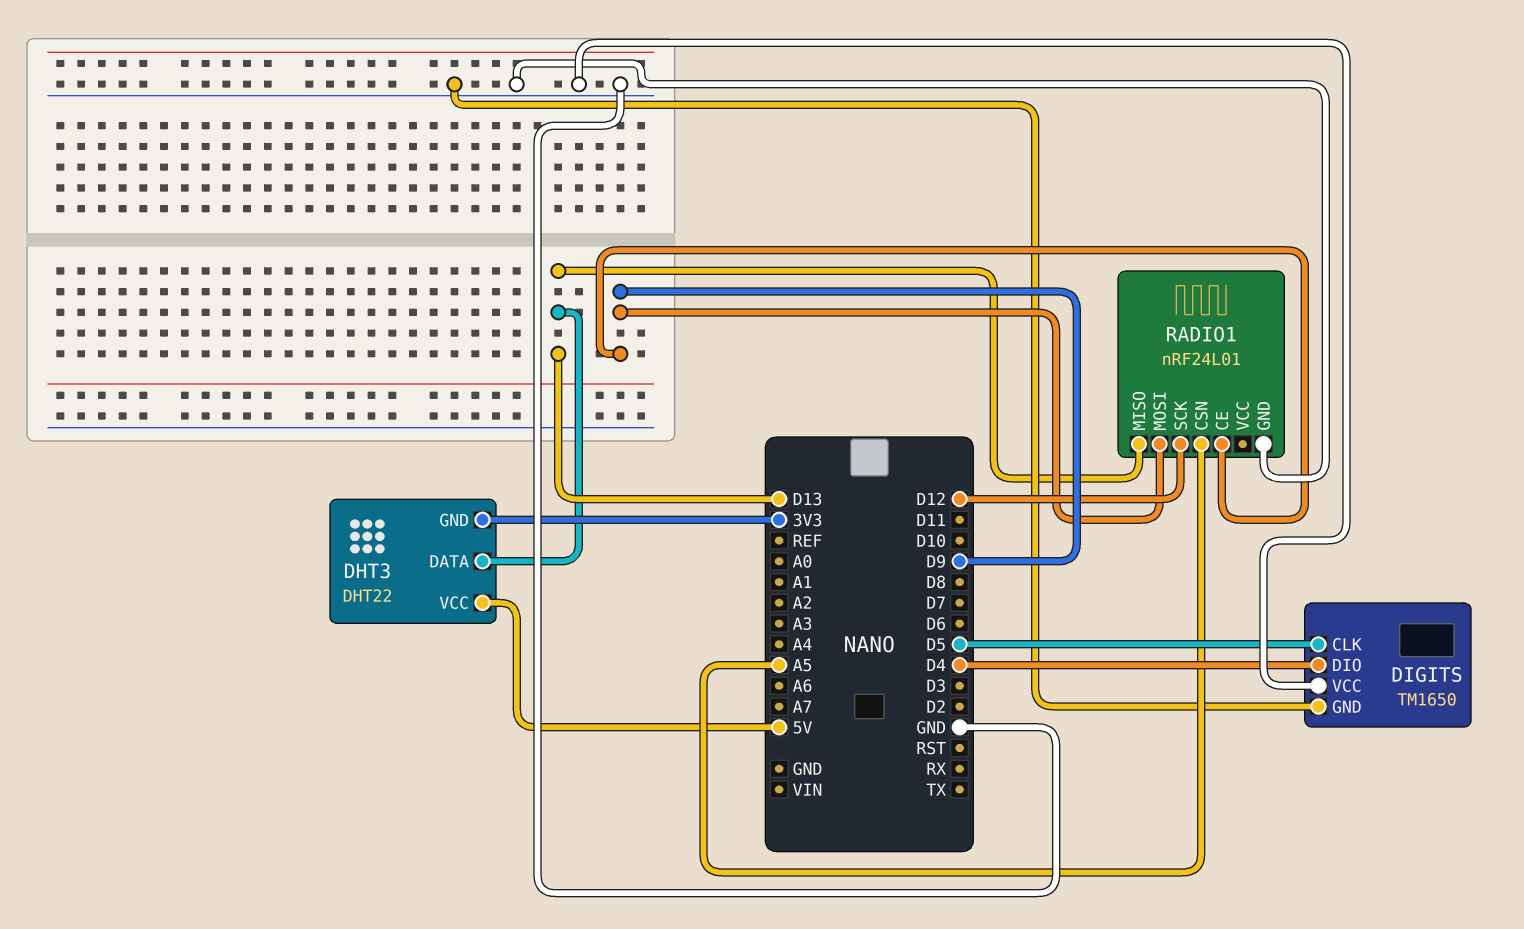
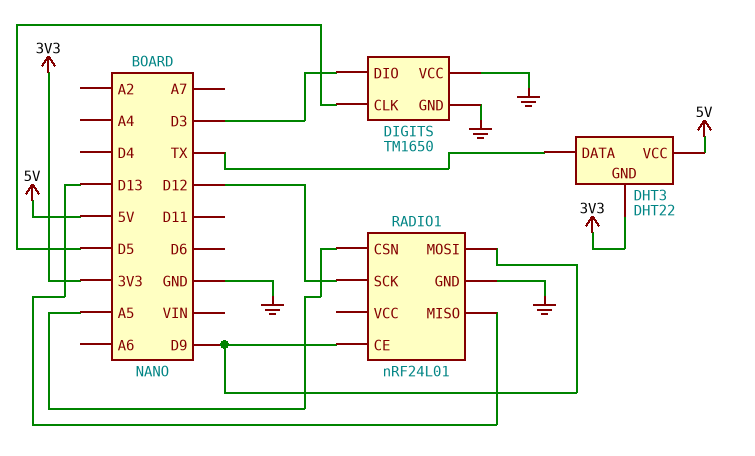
DHT3 pin DATA: D13 -> TX
DIGITS pin DIO: D4 -> D3

